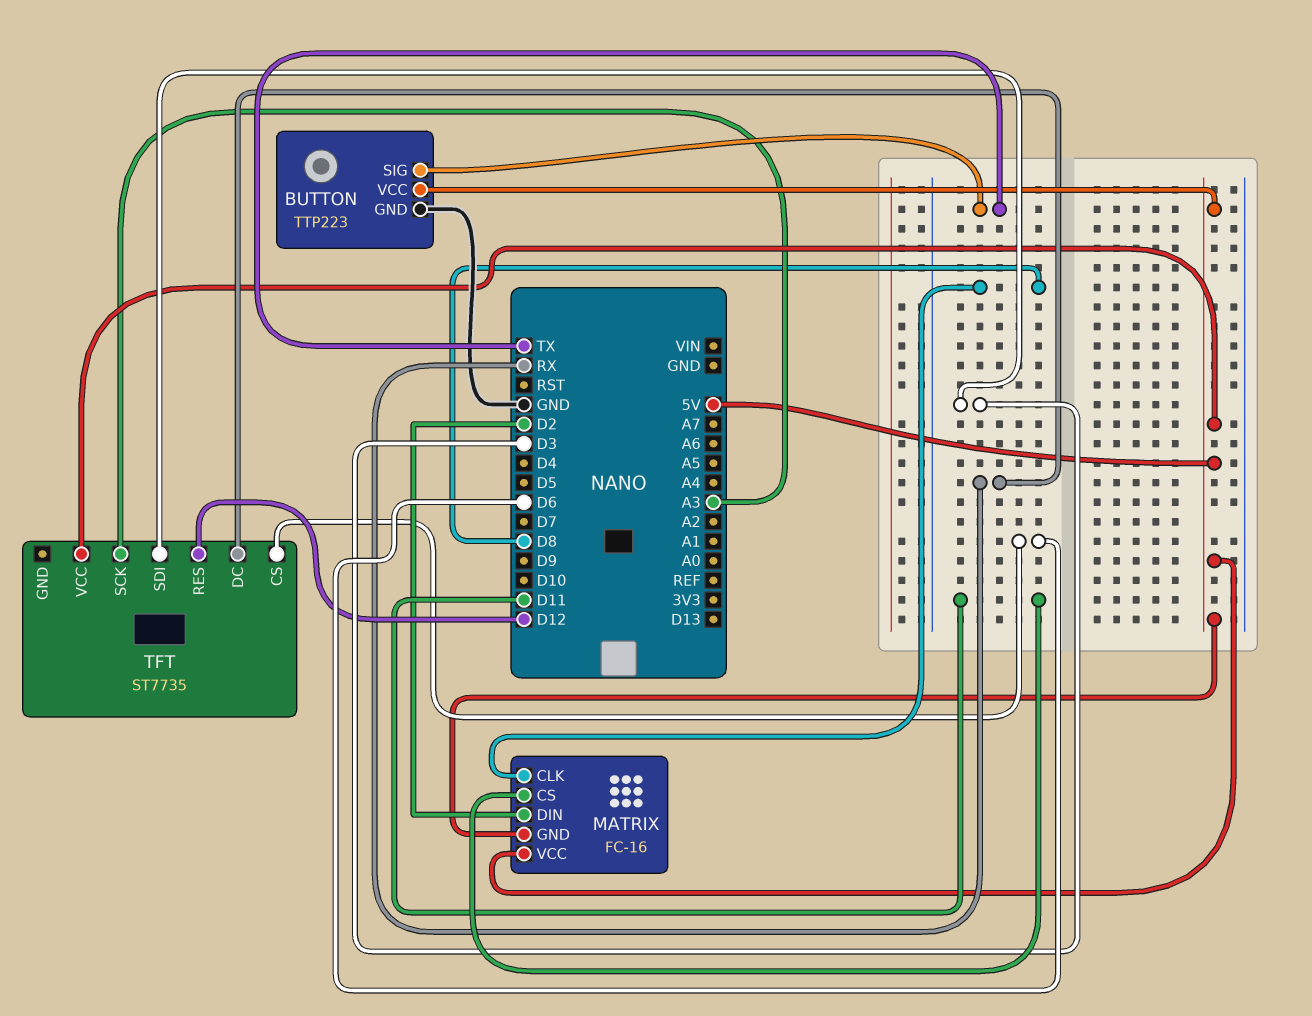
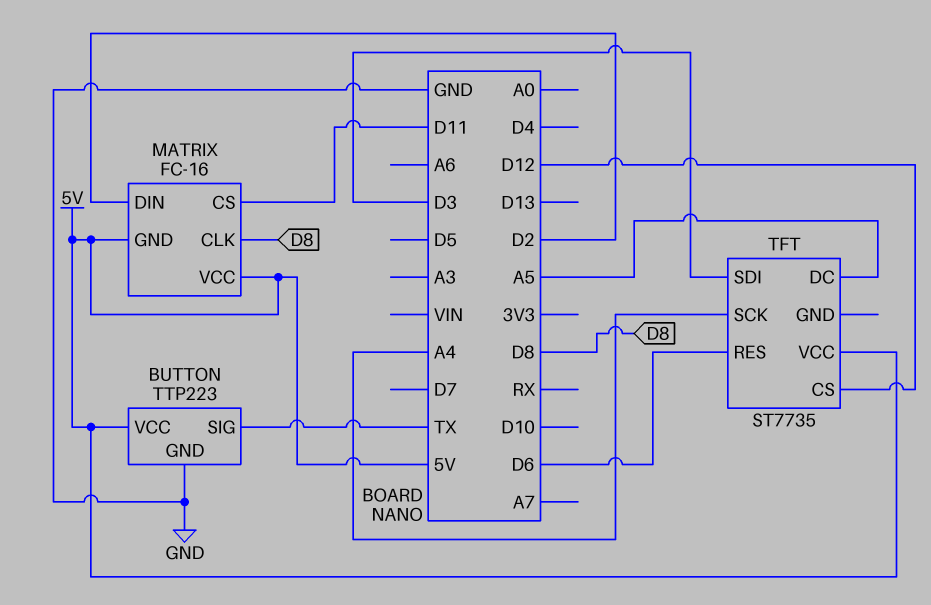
TFT pin CS: D6 -> D12
TFT pin DC: RX -> A5
TFT pin RES: D12 -> D6
TFT pin SCK: A3 -> A4

